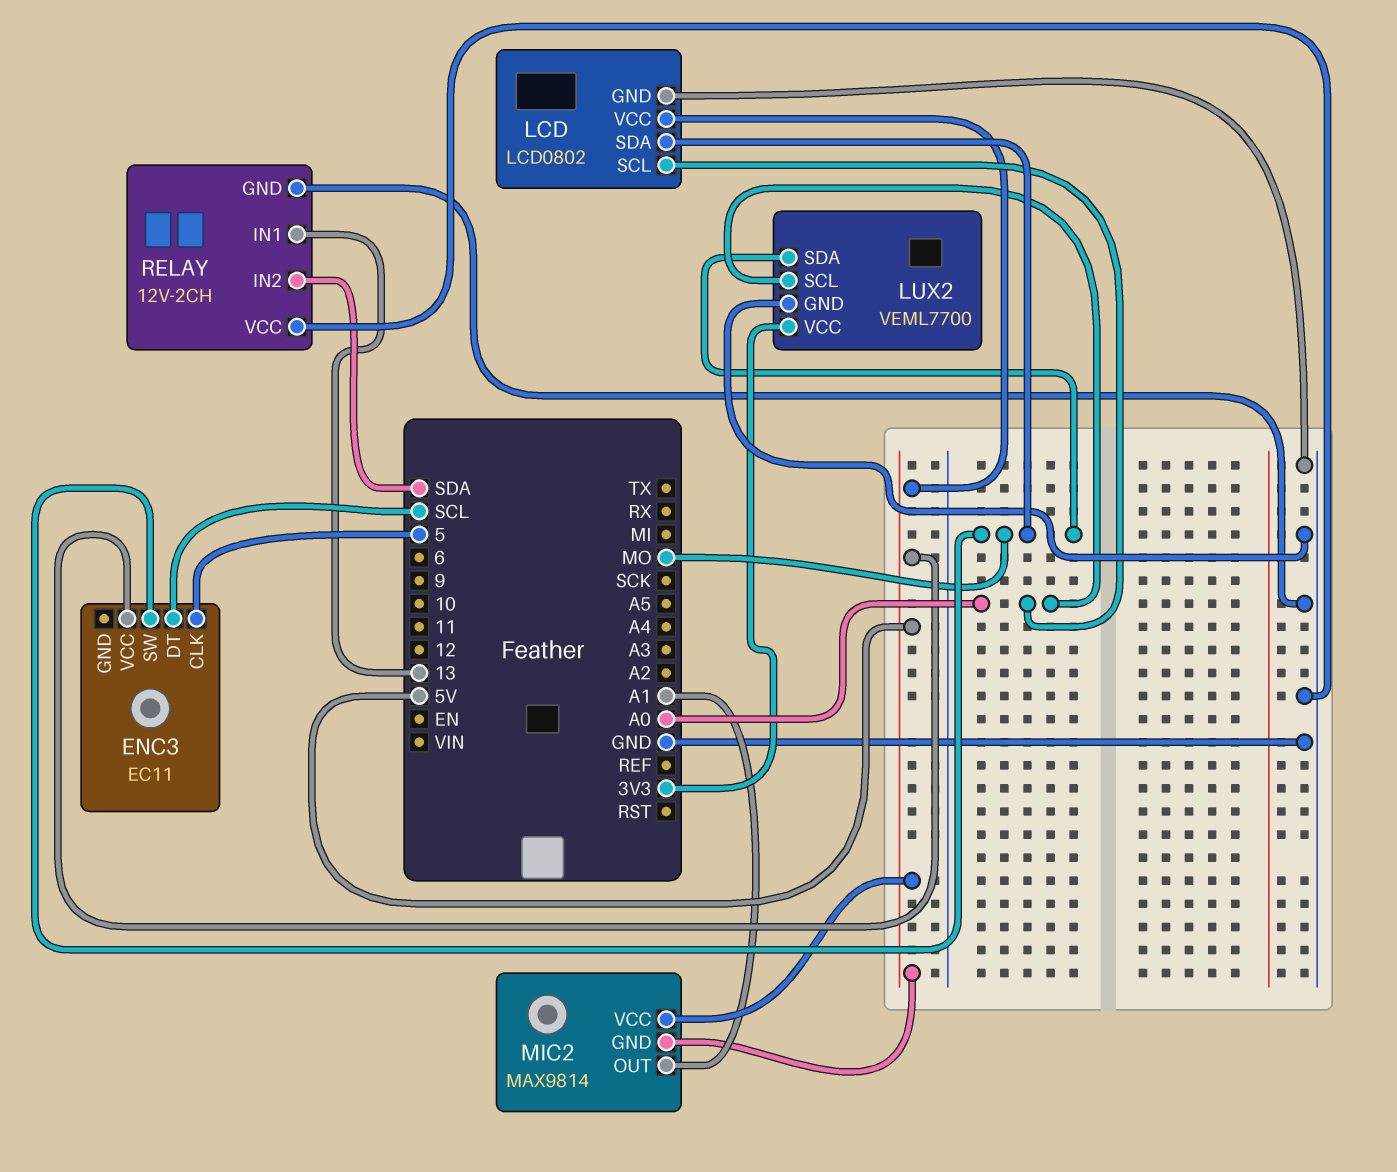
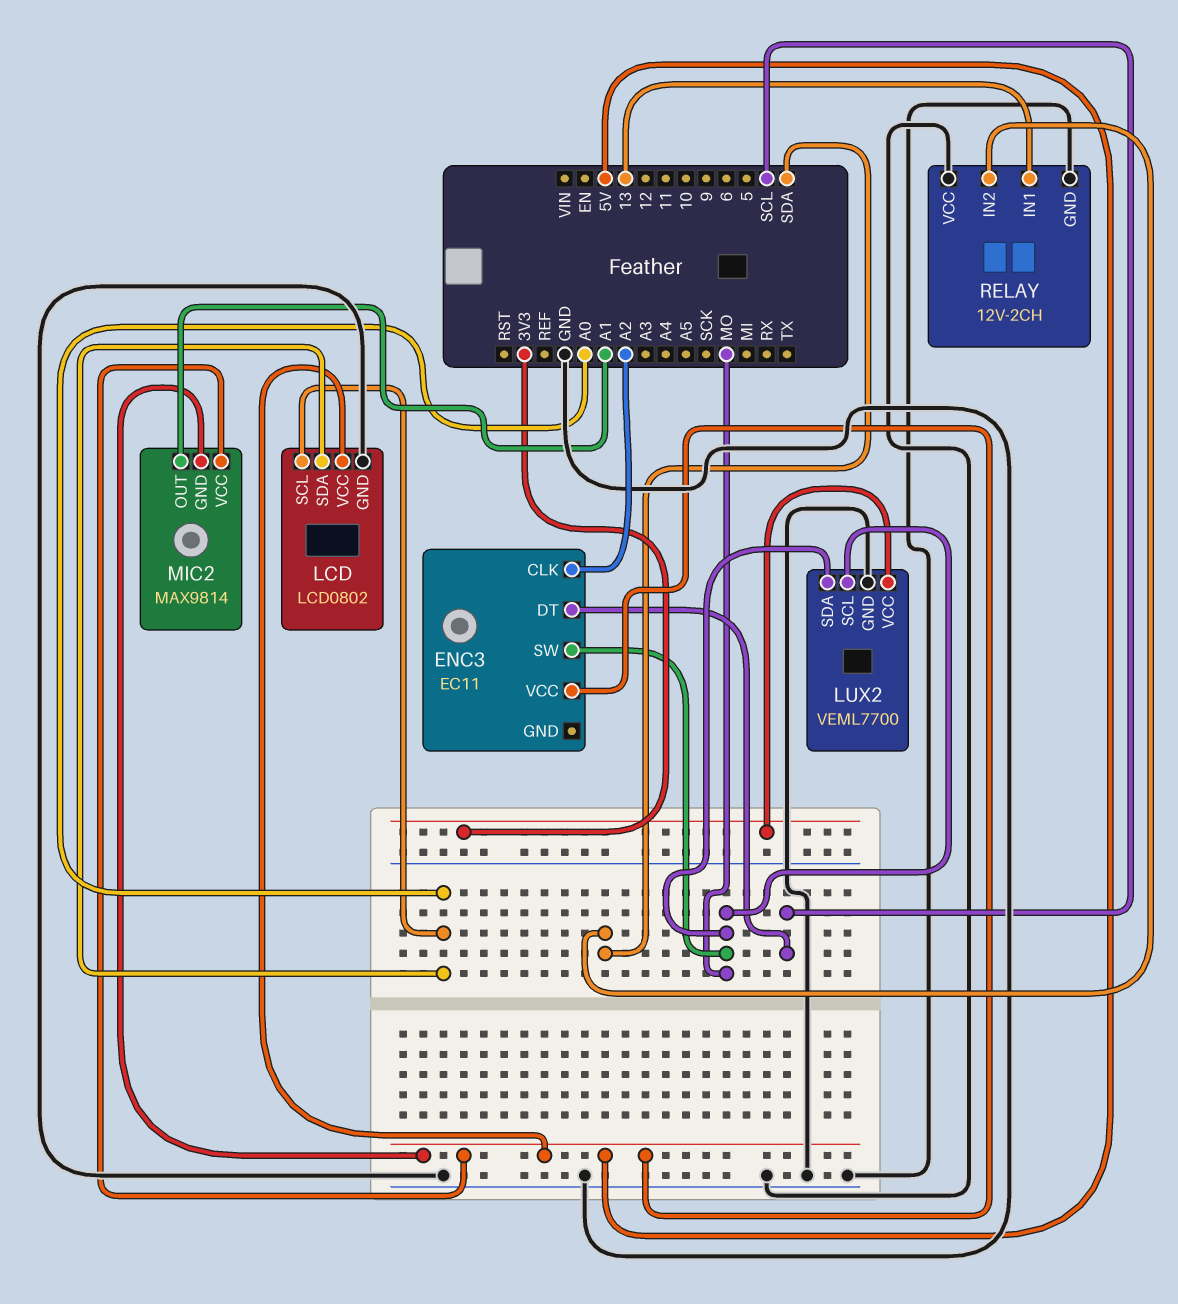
ENC3 pin CLK: 5 -> A2
LCD pin SDA: MO -> A0
LUX2 pin SCL: A0 -> MO

